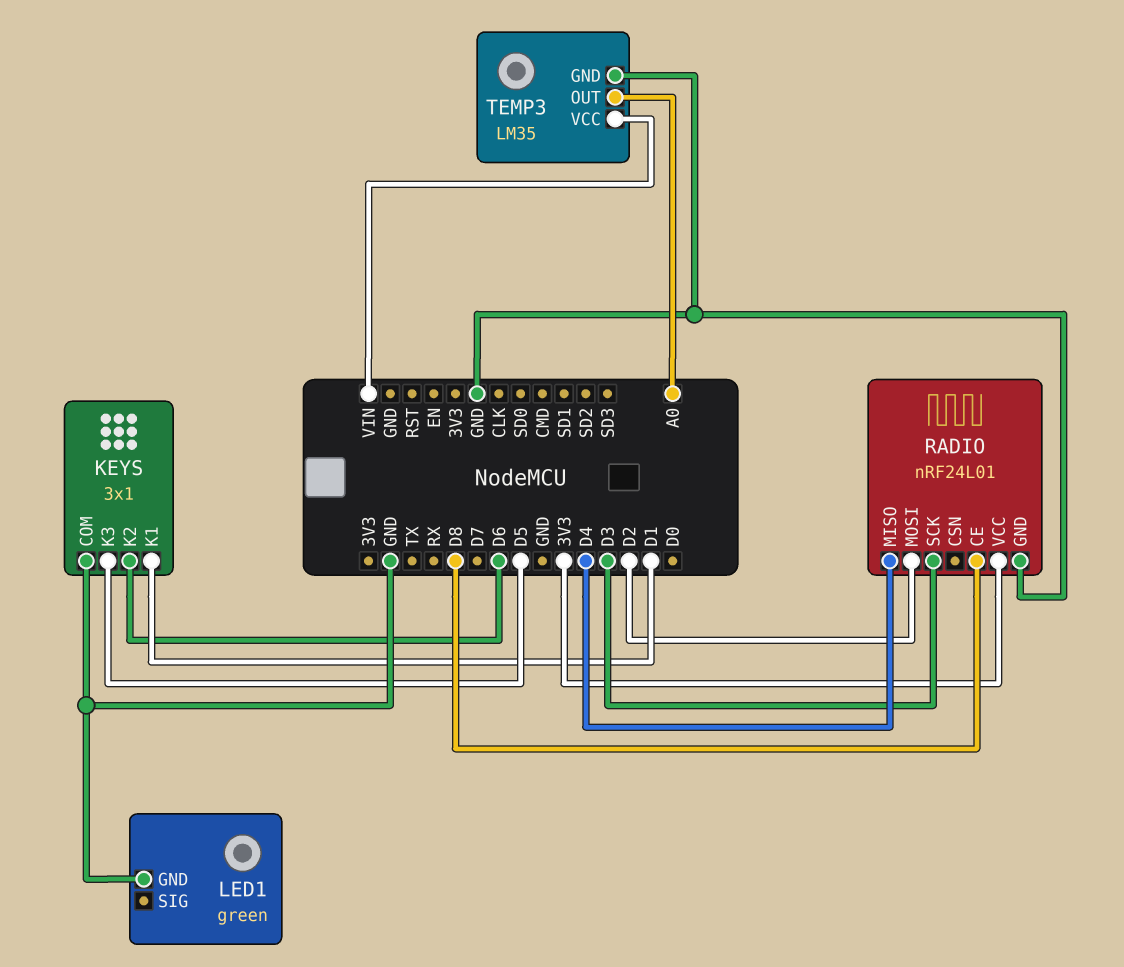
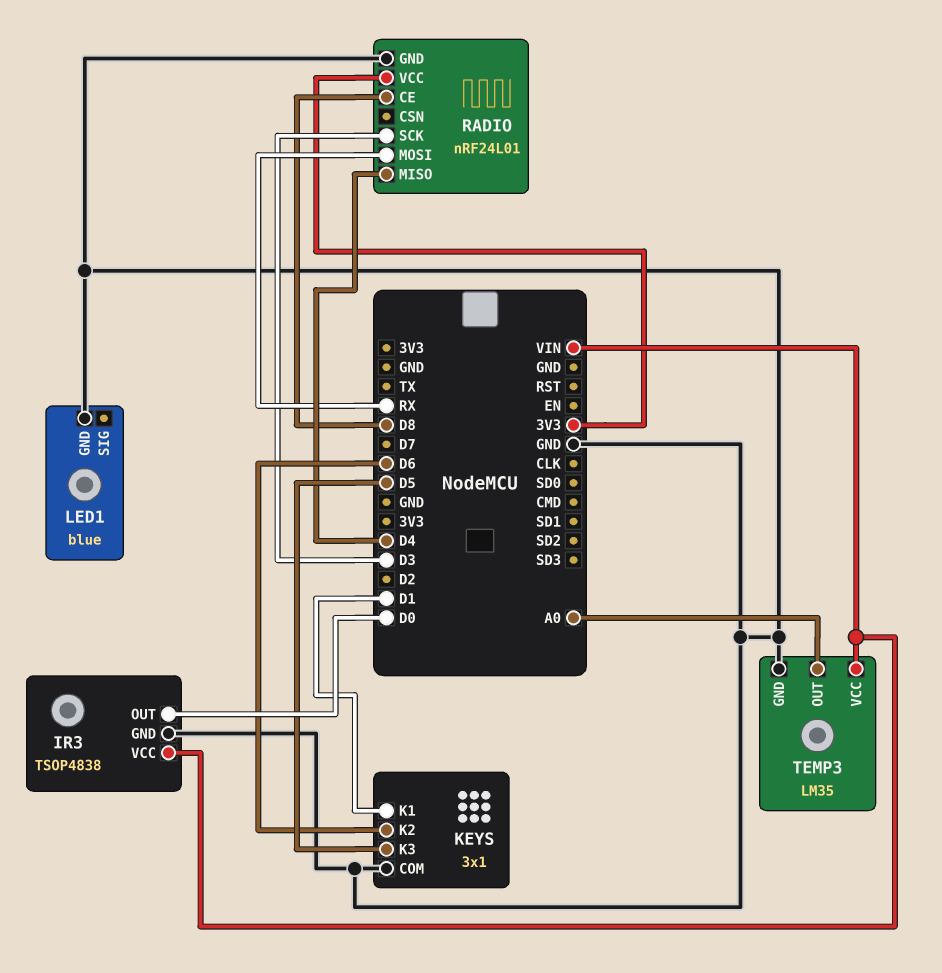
IR3: none -> TSOP4838
IR3 pin GND: none -> GND
IR3 pin OUT: none -> D0
IR3 pin VCC: none -> VIN
LED1: green -> blue
RADIO pin MOSI: D2 -> RX

